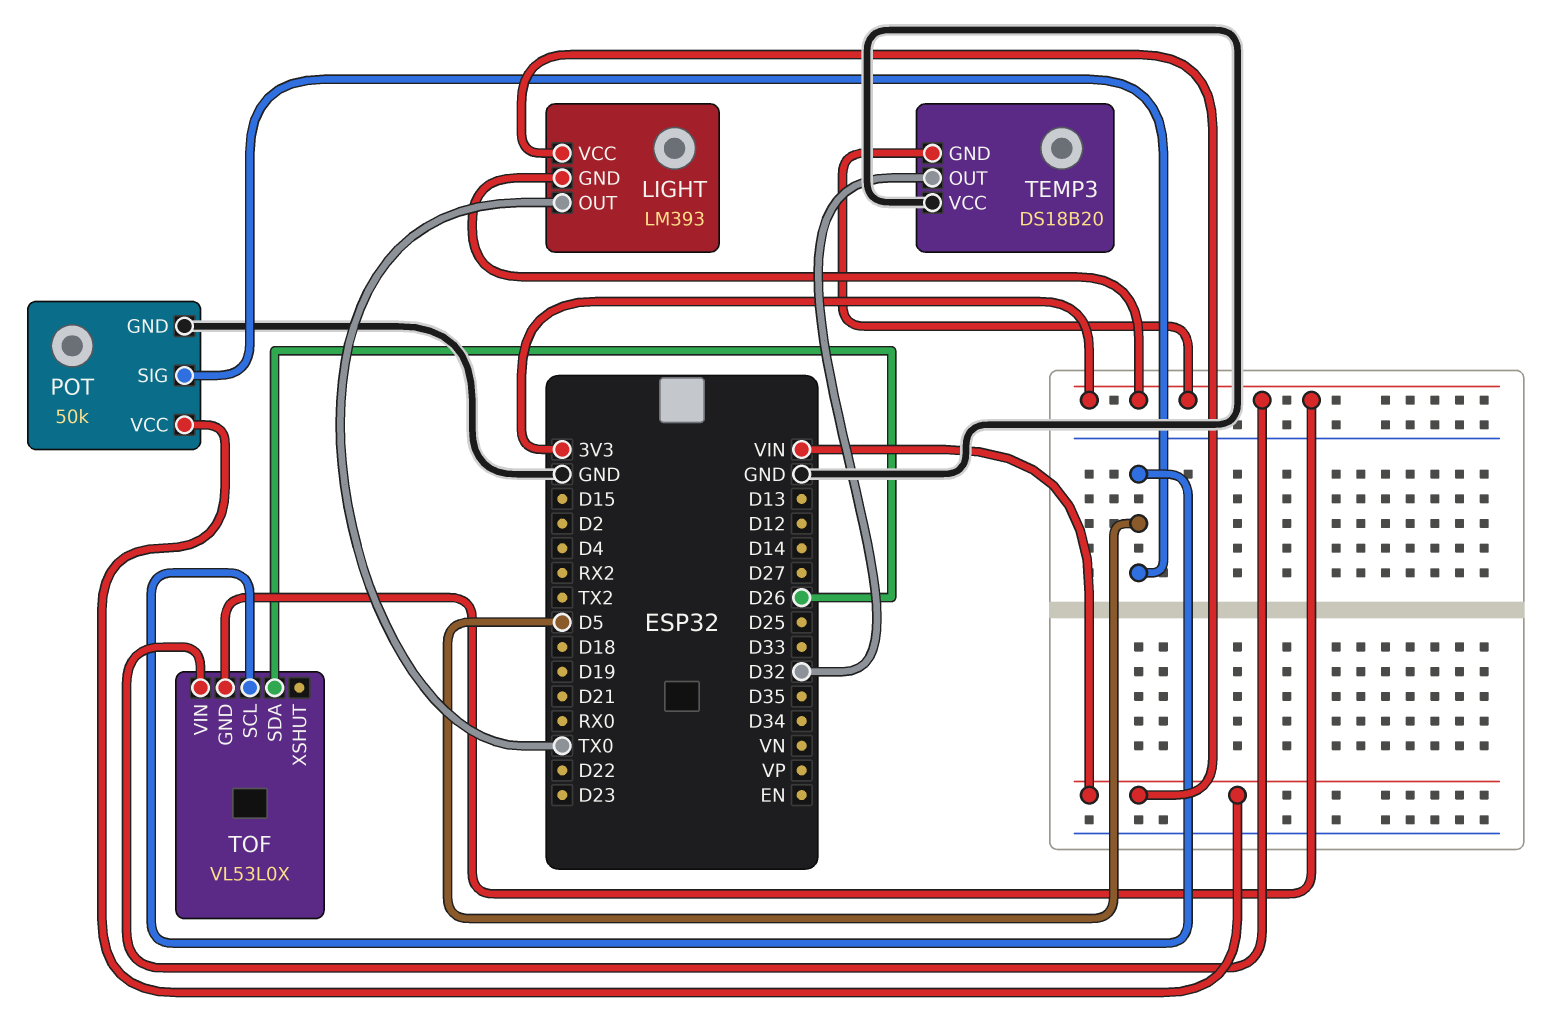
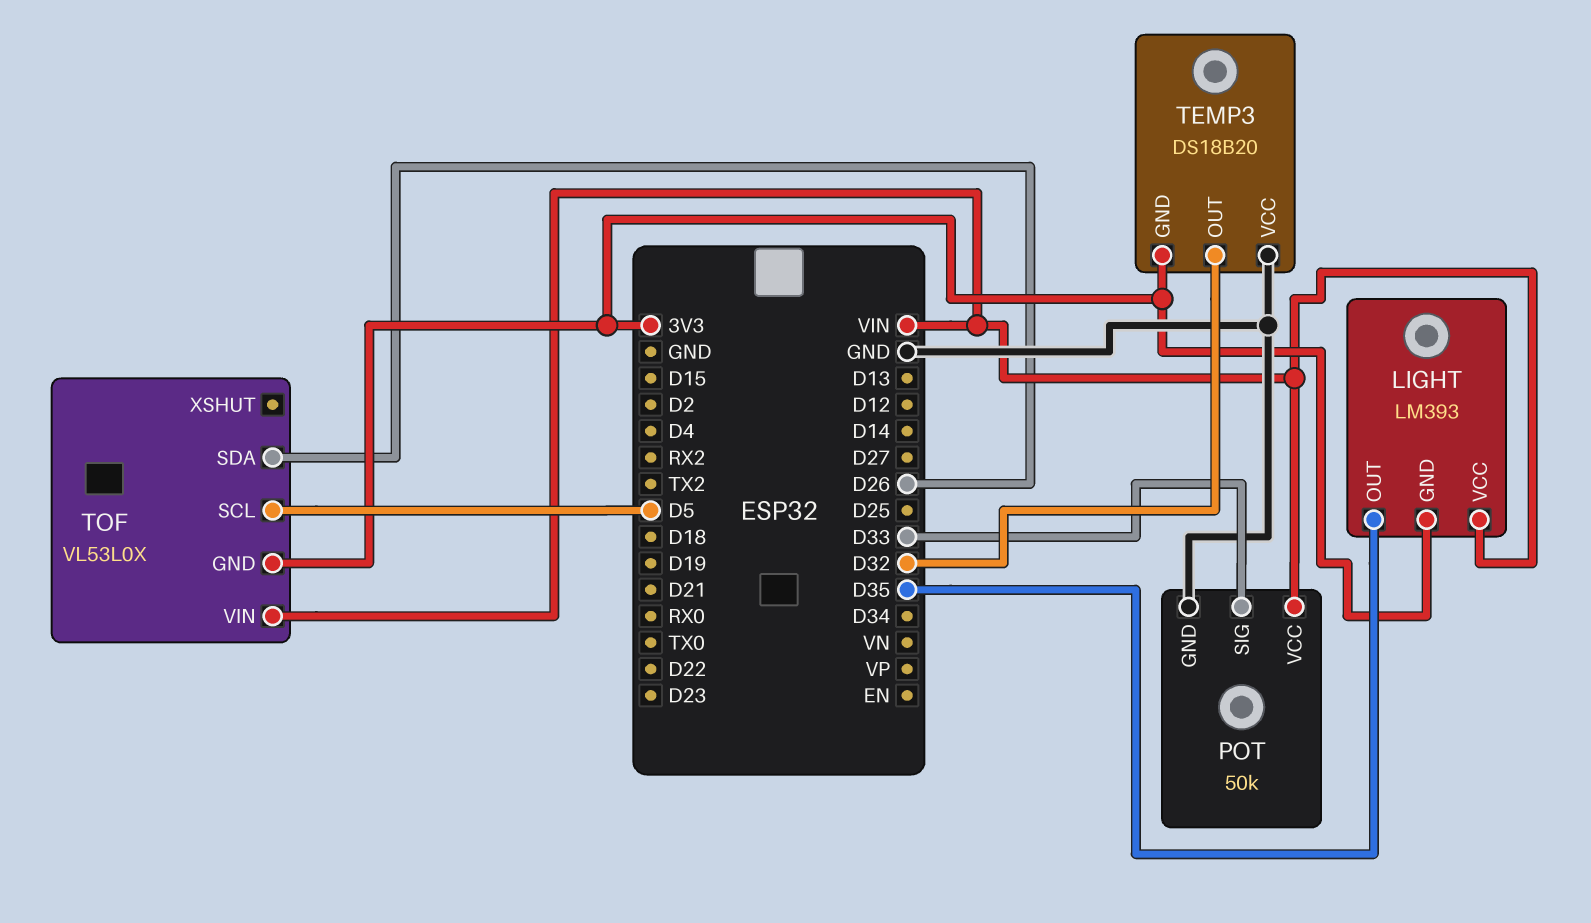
LIGHT pin OUT: TX0 -> D35
POT pin SIG: D5 -> D33
TOF pin VIN: 3V3 -> VIN

